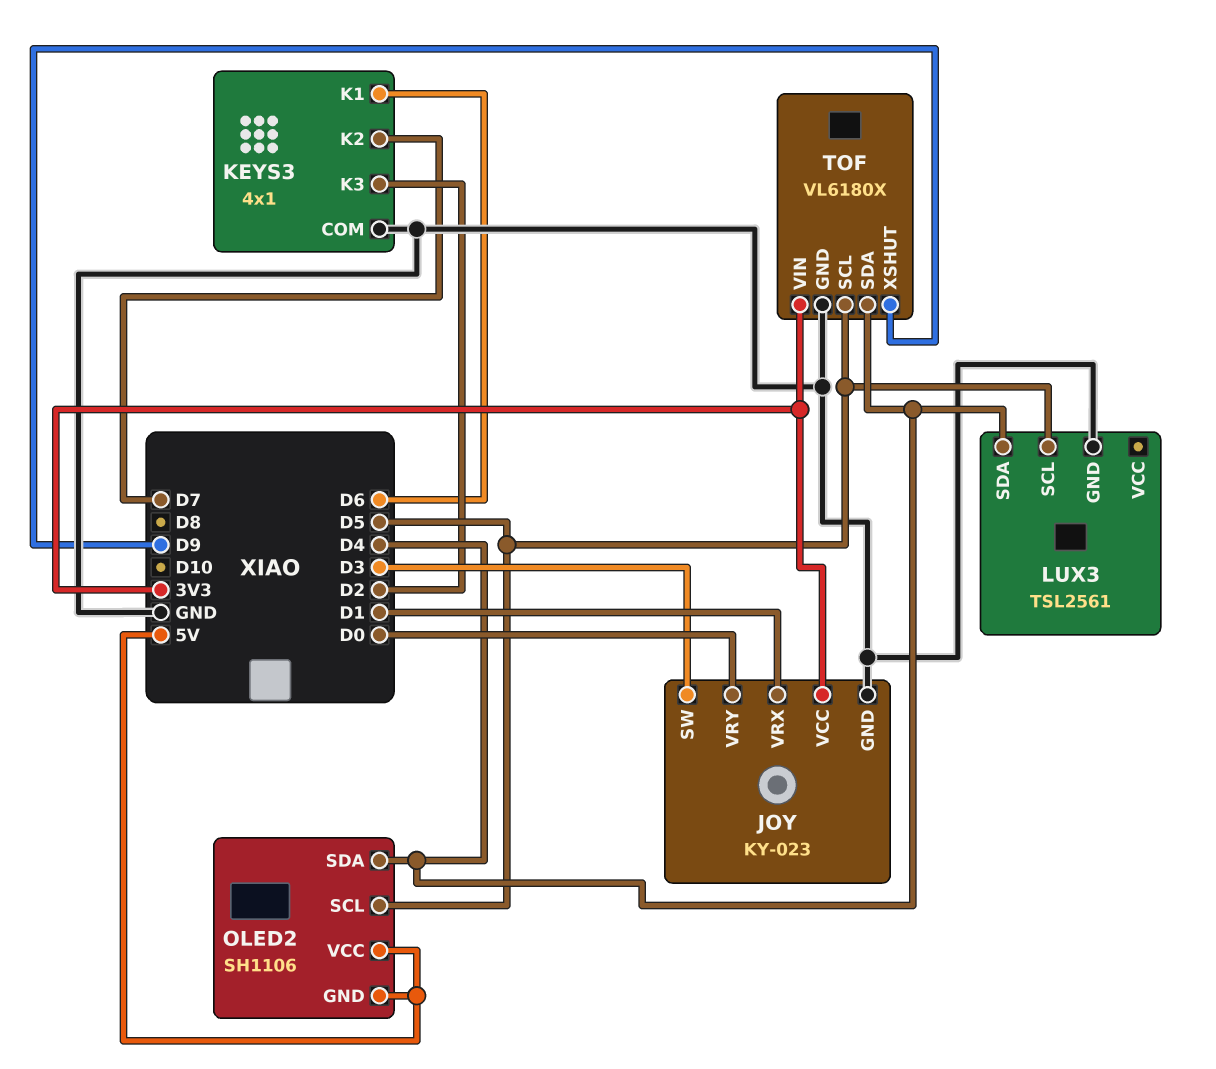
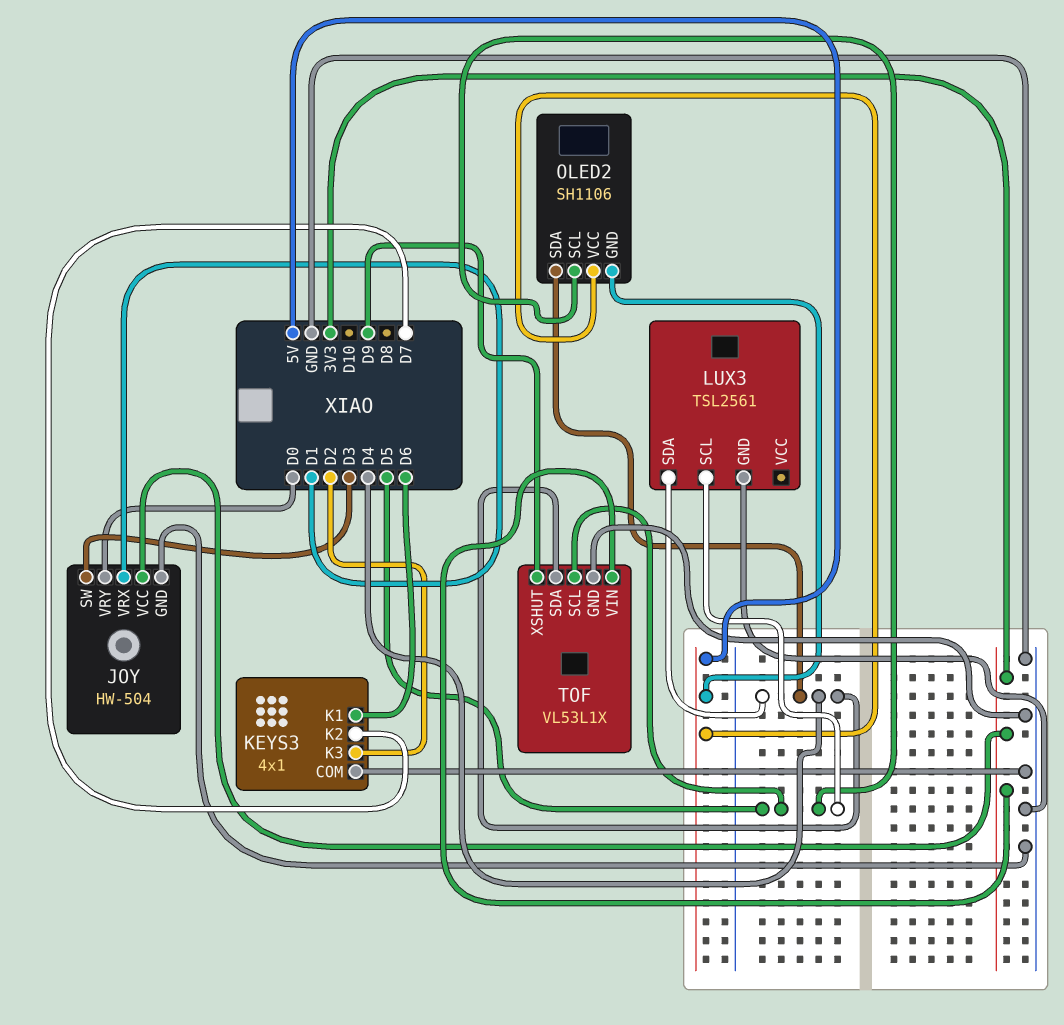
JOY: KY-023 -> HW-504
TOF: VL6180X -> VL53L1X

